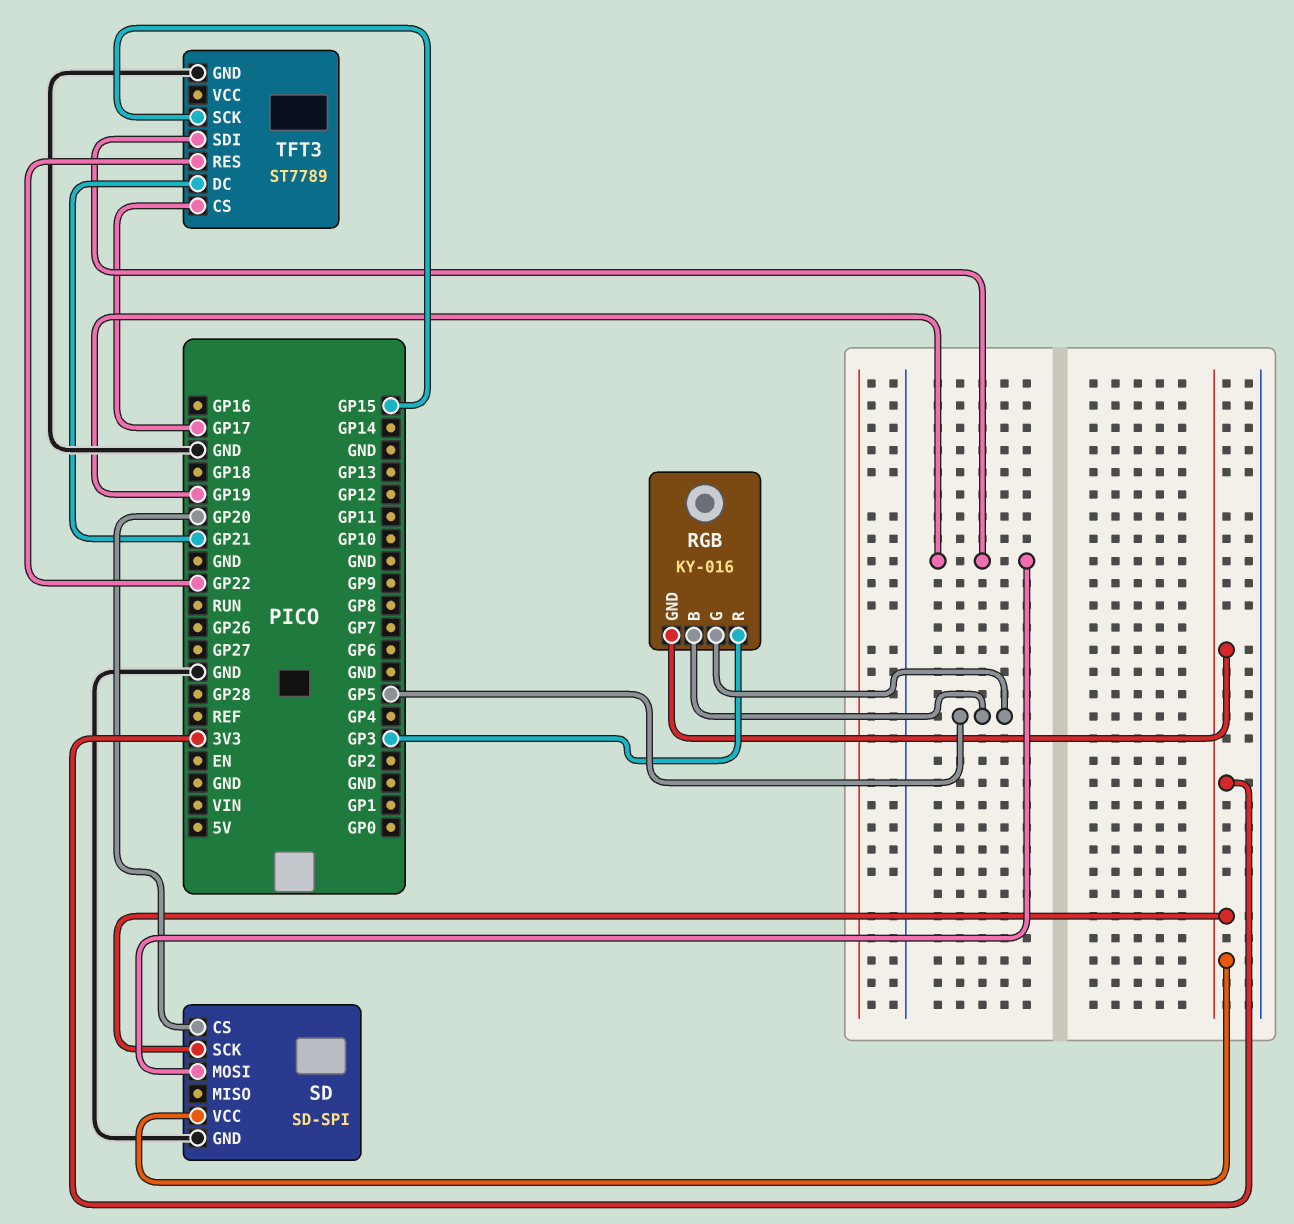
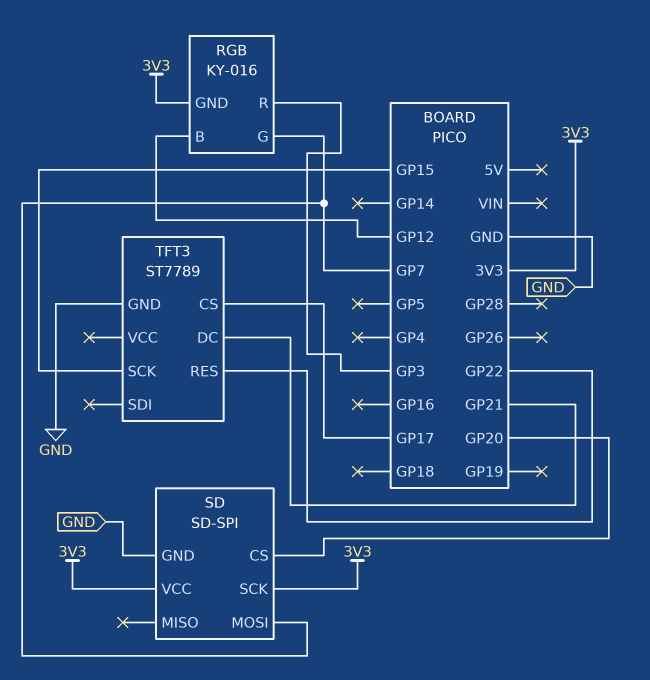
RGB pin B: GP5 -> GP12
RGB pin G: GP5 -> GP7
SD pin MOSI: GP19 -> GP7
TFT3 pin SDI: GP19 -> none

